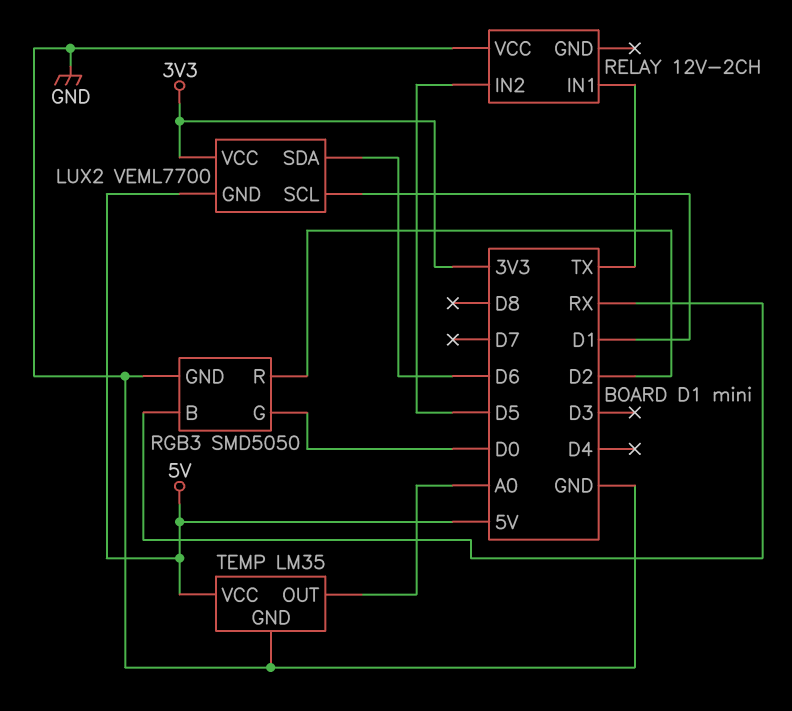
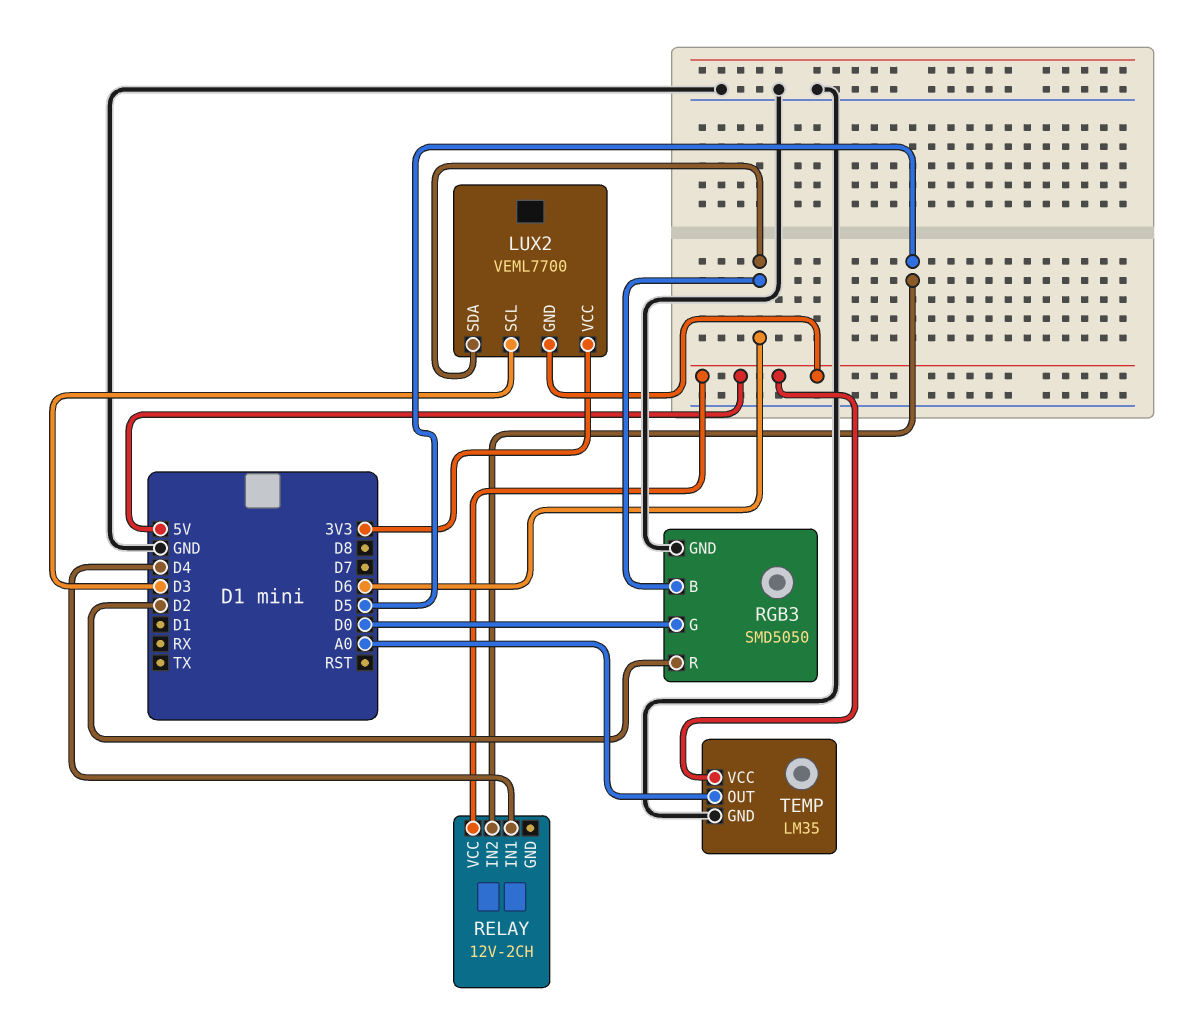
LUX2 pin SCL: D1 -> D3
RELAY pin IN1: TX -> D4
RELAY pin VCC: GND -> 5V
RGB3 pin B: RX -> D6

